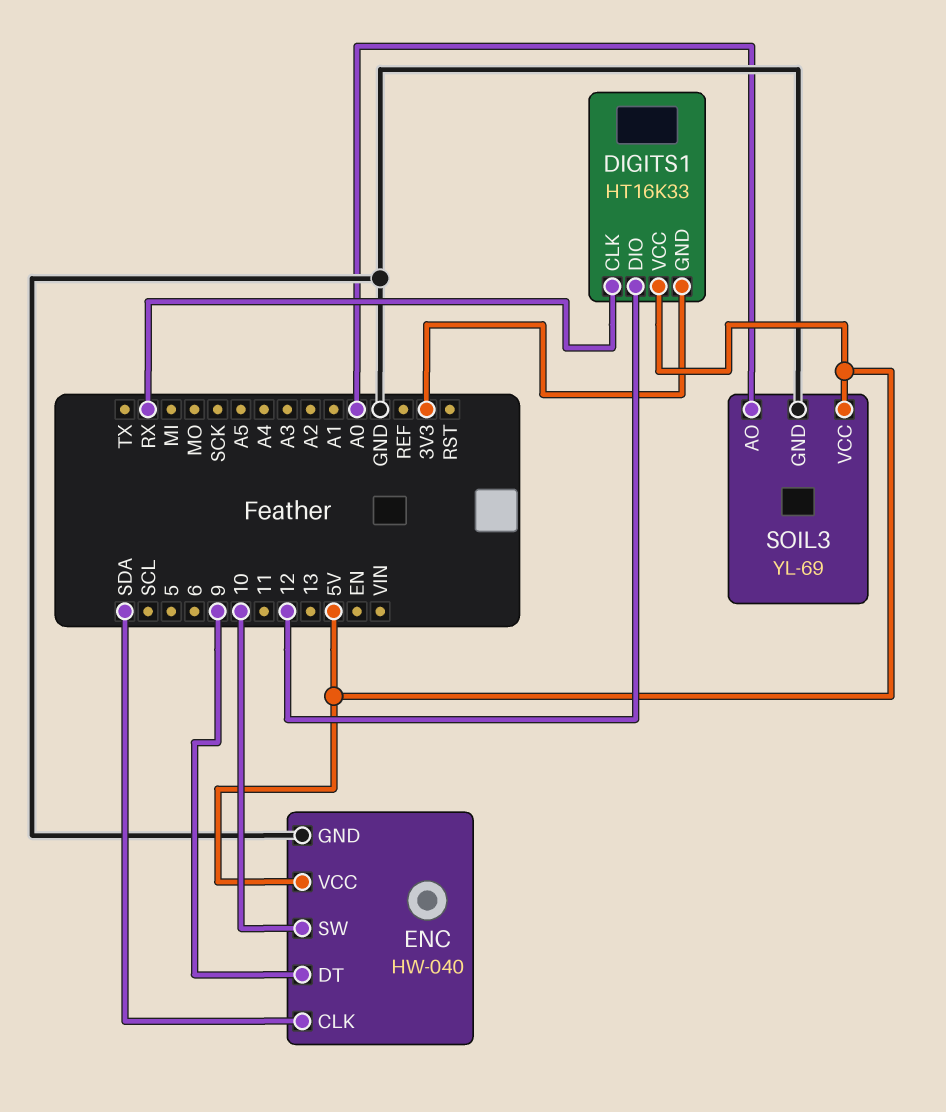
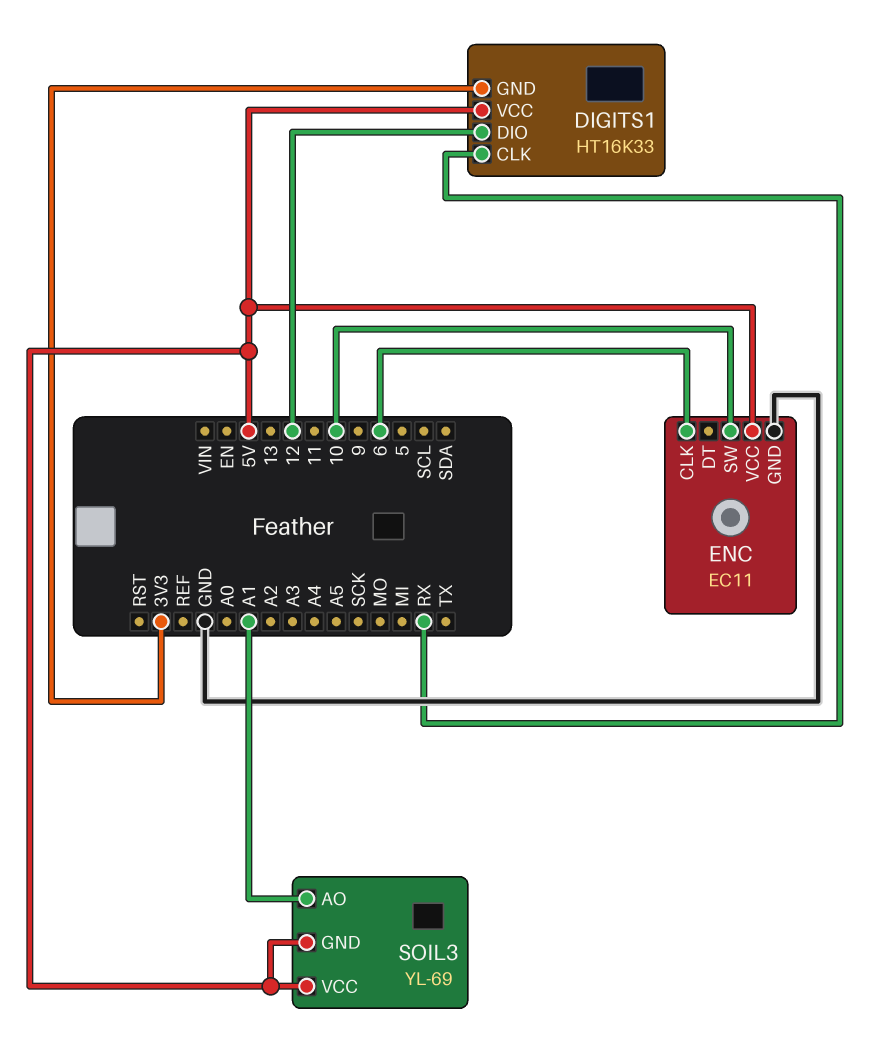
ENC: HW-040 -> EC11
ENC pin CLK: SDA -> 6
ENC pin DT: 9 -> none
SOIL3 pin AO: A0 -> A1
SOIL3 pin GND: GND -> 5V

